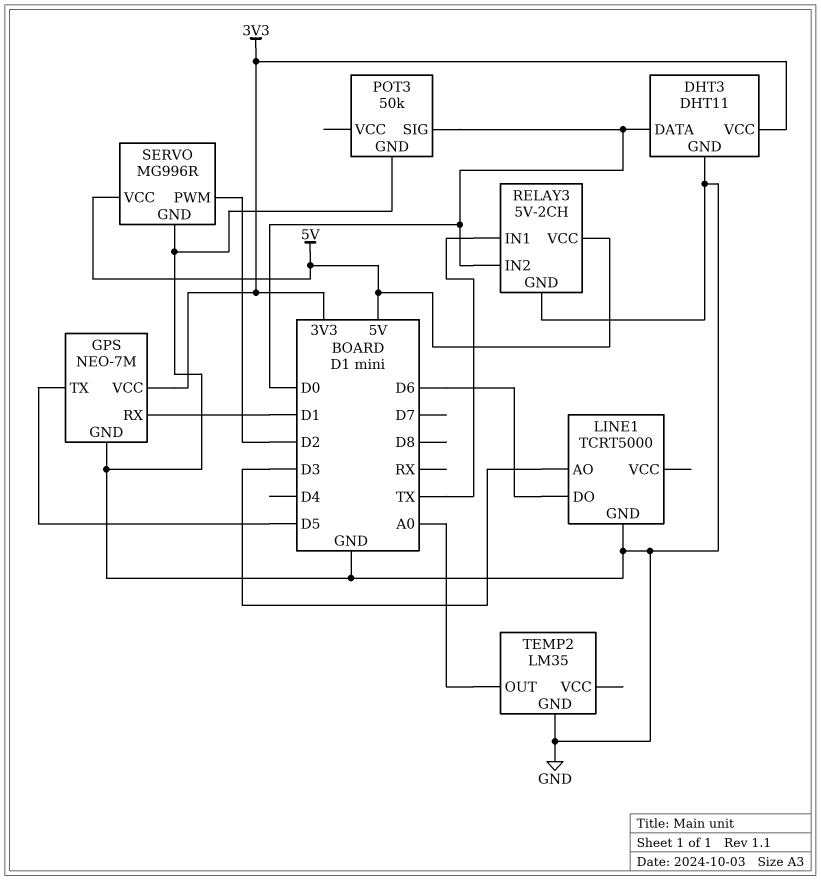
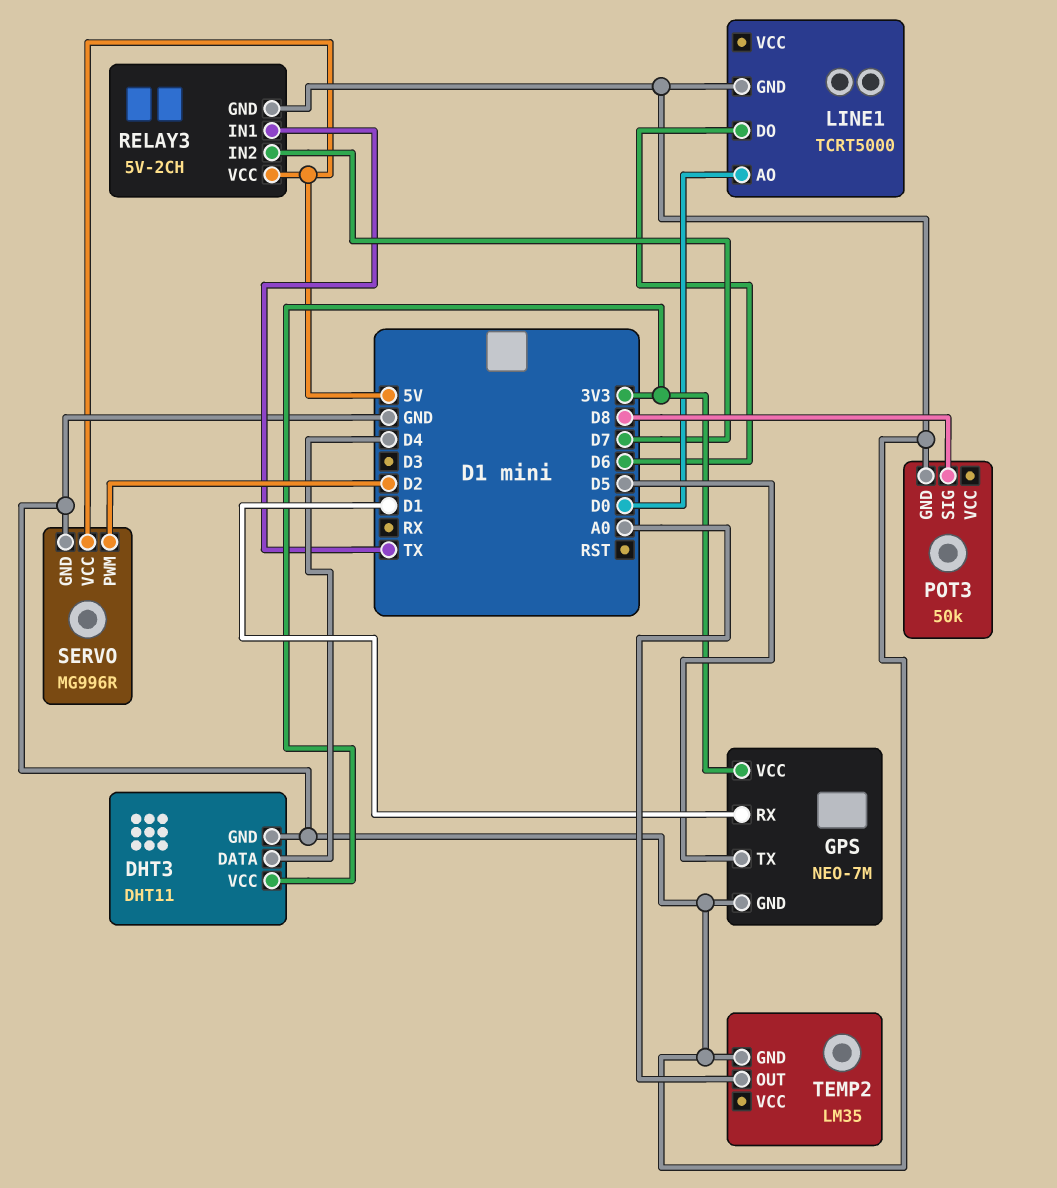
DHT3 pin DATA: D0 -> D4
LINE1 pin AO: D3 -> D0
POT3 pin SIG: D0 -> D8
RELAY3 pin IN2: D0 -> D7

